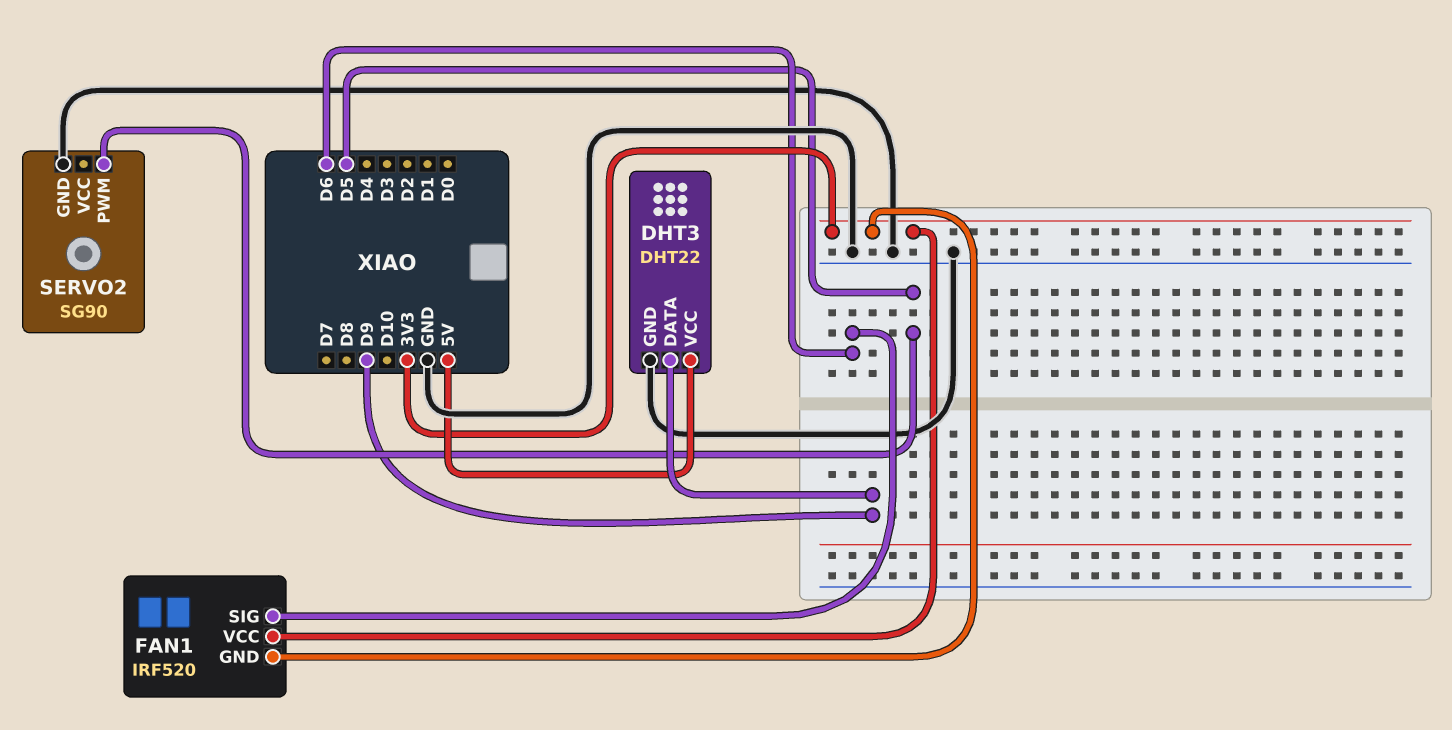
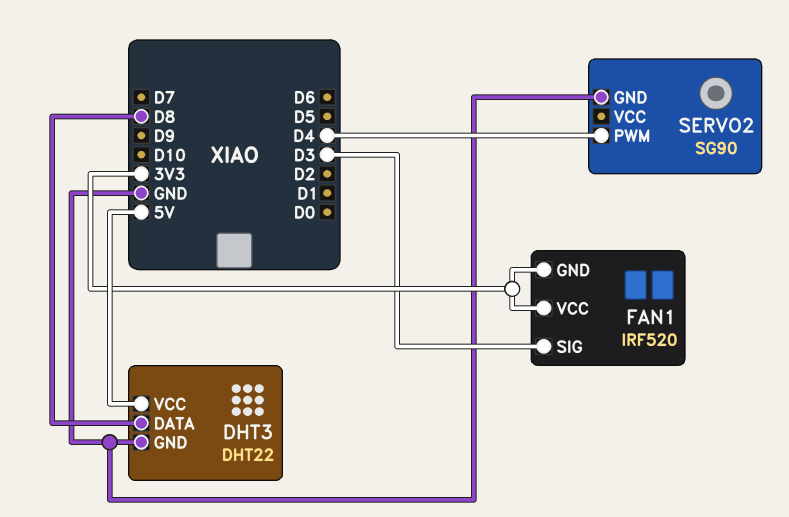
DHT3 pin DATA: D9 -> D8
FAN1 pin SIG: D6 -> D3
SERVO2 pin PWM: D5 -> D4

